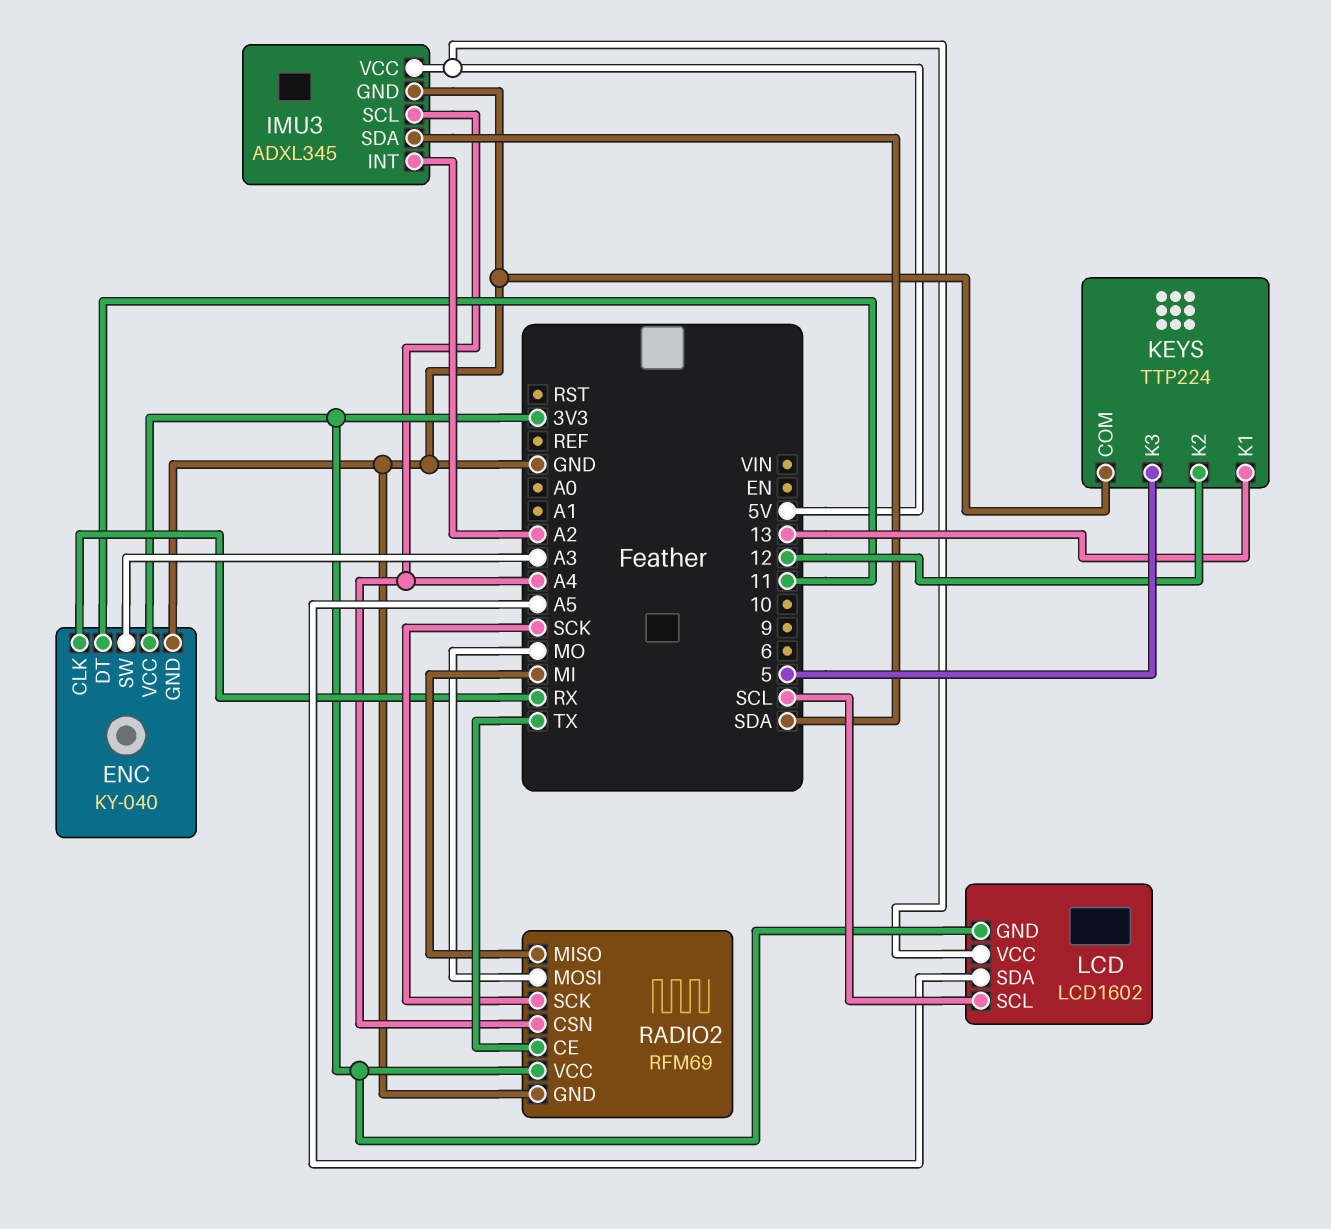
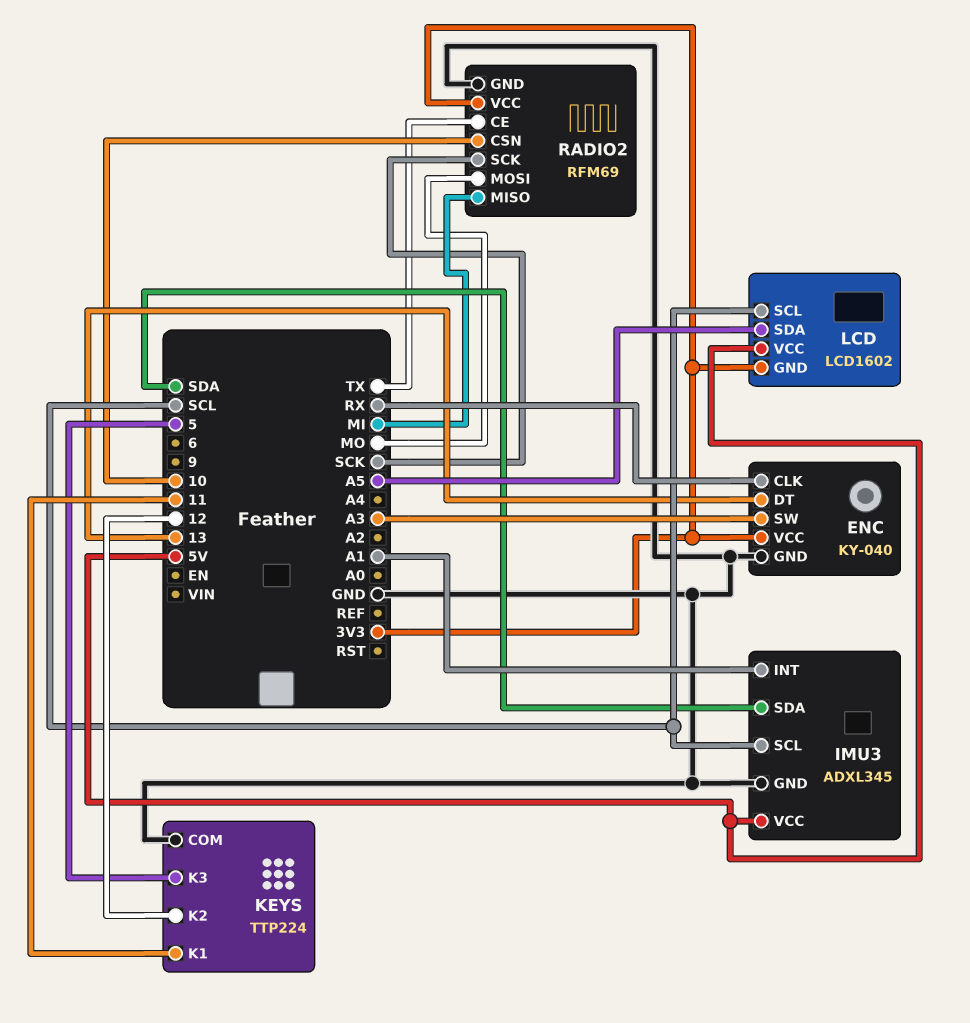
ENC pin DT: 11 -> 13
IMU3 pin INT: A2 -> A1
IMU3 pin SCL: A4 -> SCL
KEYS pin K1: 13 -> 11
RADIO2 pin CSN: A4 -> 10

